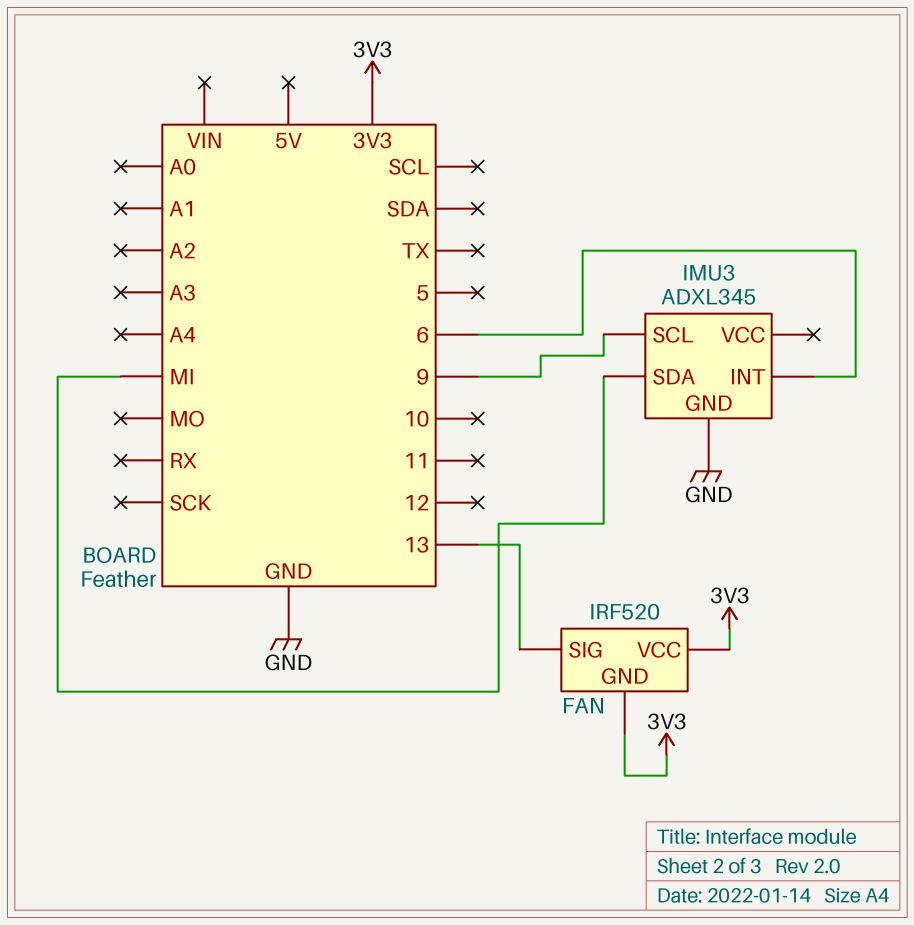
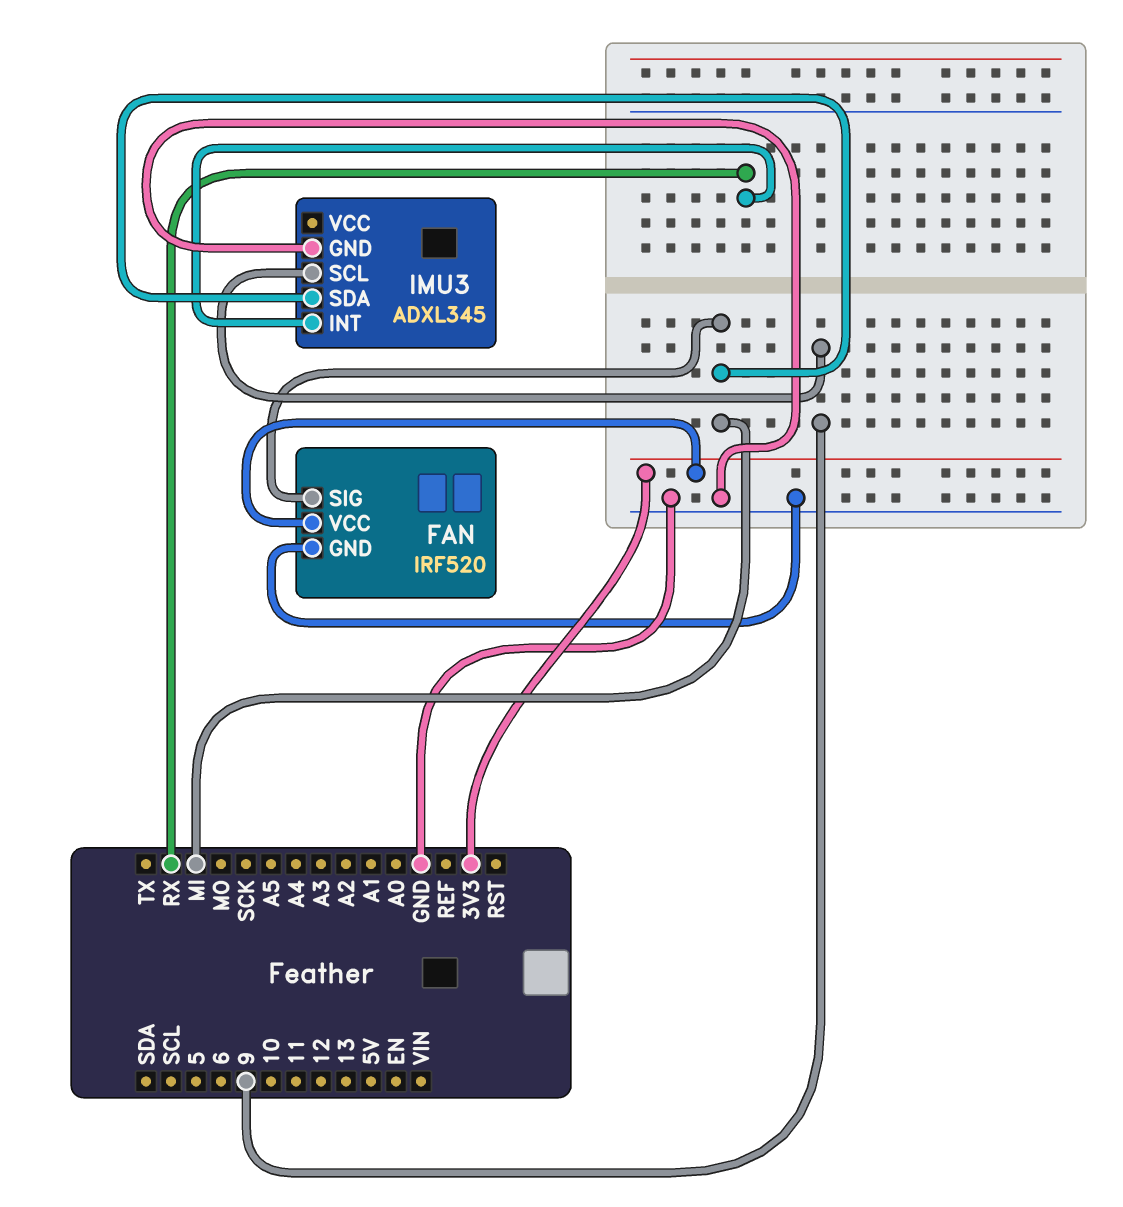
FAN pin GND: 3V3 -> GND
FAN pin SIG: 13 -> MI
IMU3 pin INT: 6 -> RX

